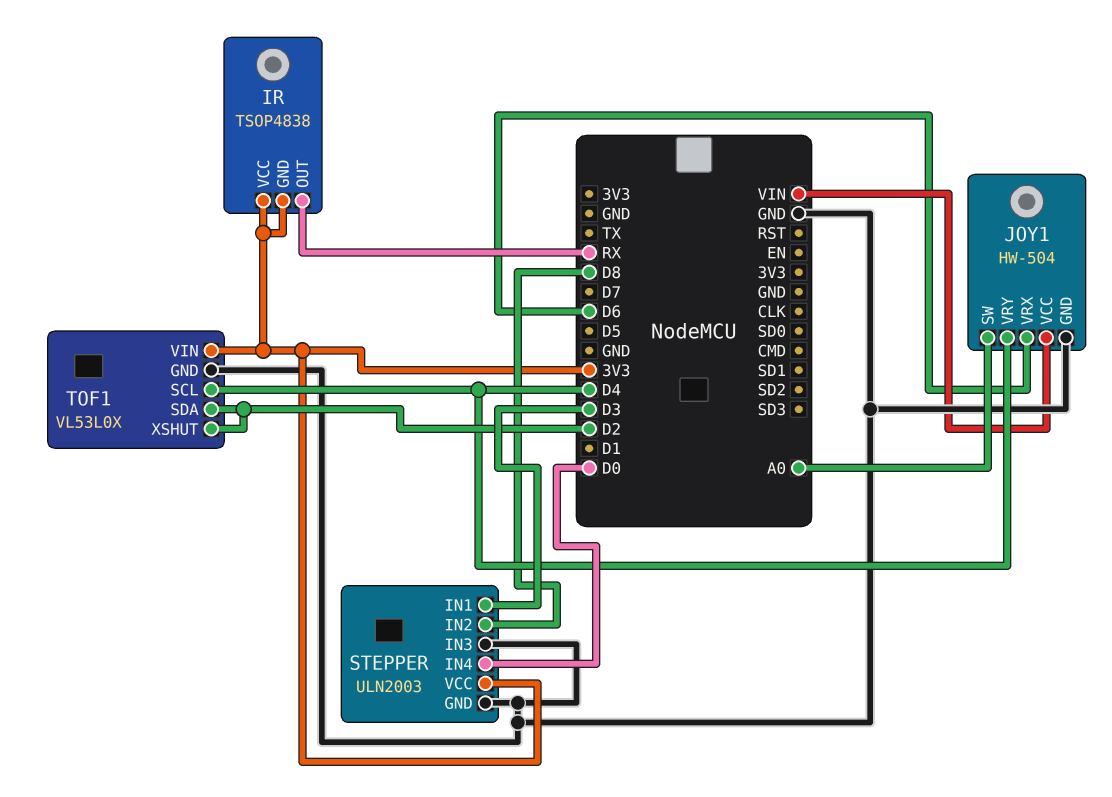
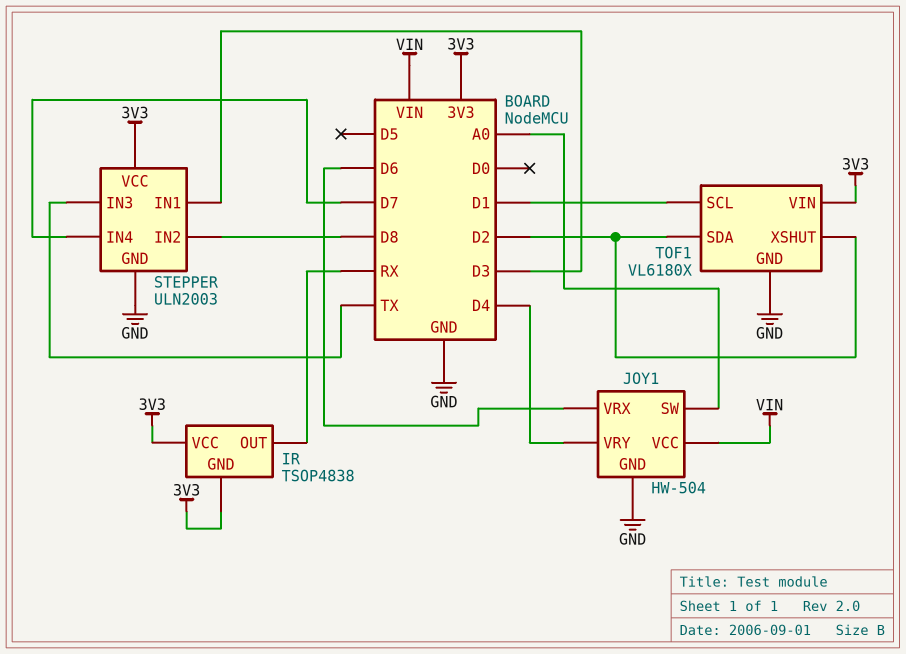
STEPPER pin IN3: GND -> TX
STEPPER pin IN4: D0 -> D7
TOF1: VL53L0X -> VL6180X
TOF1 pin SCL: D4 -> D1

